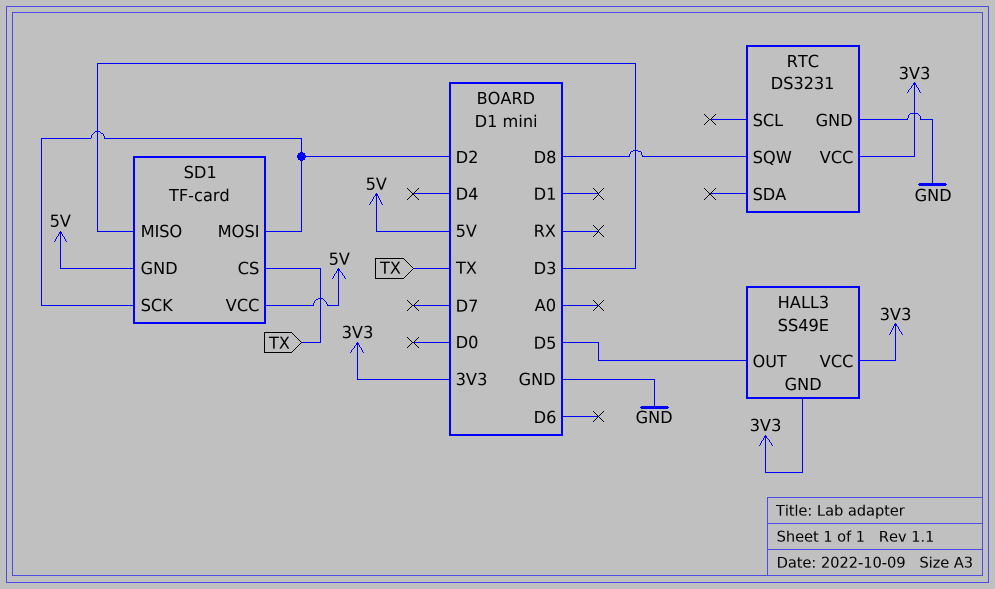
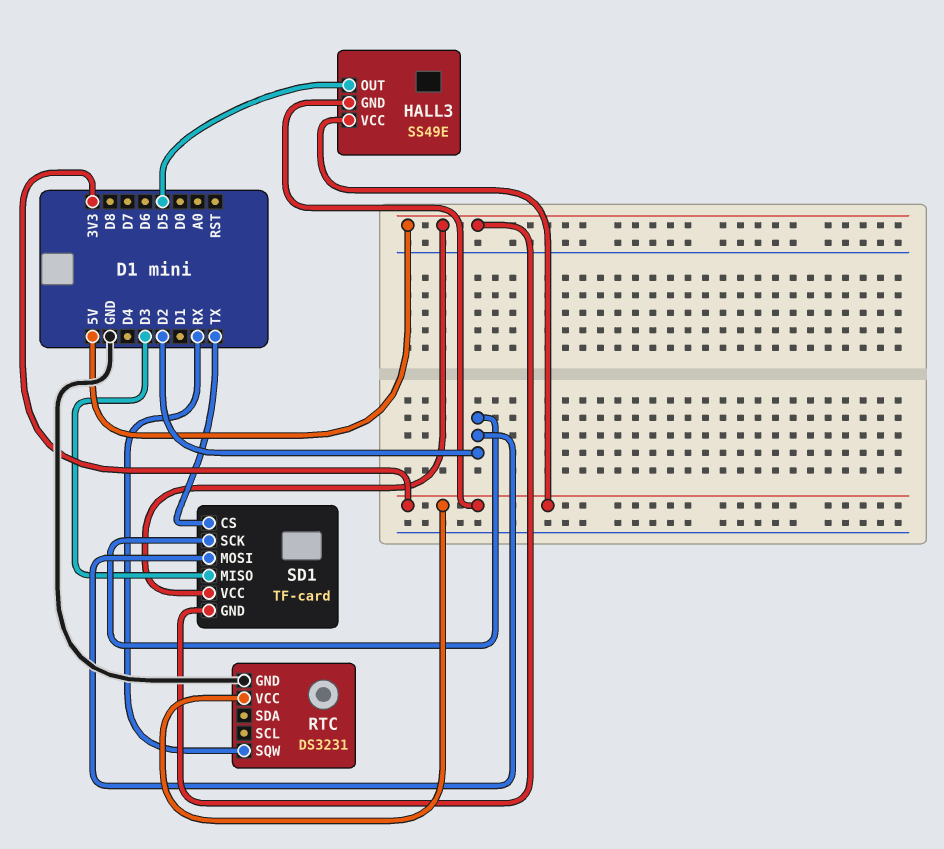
RTC pin SQW: D8 -> RX

